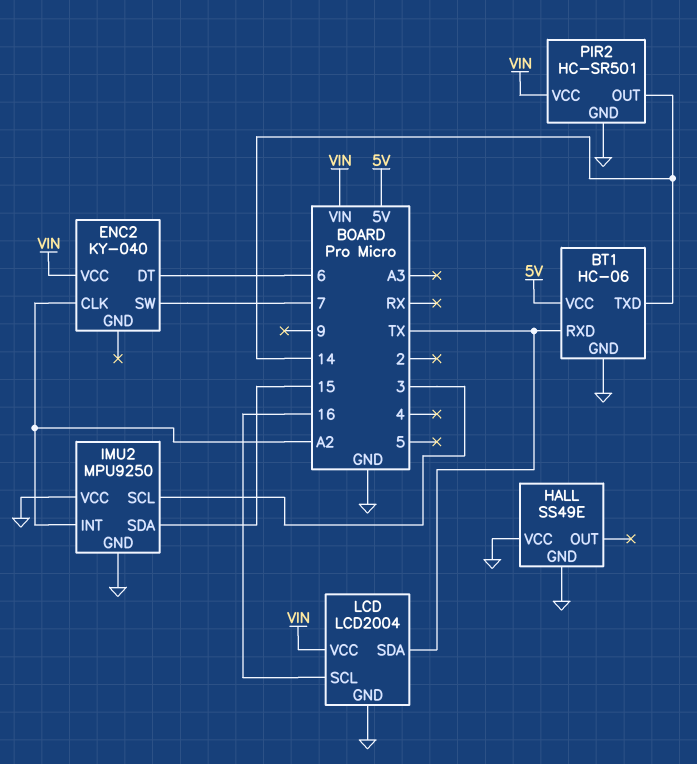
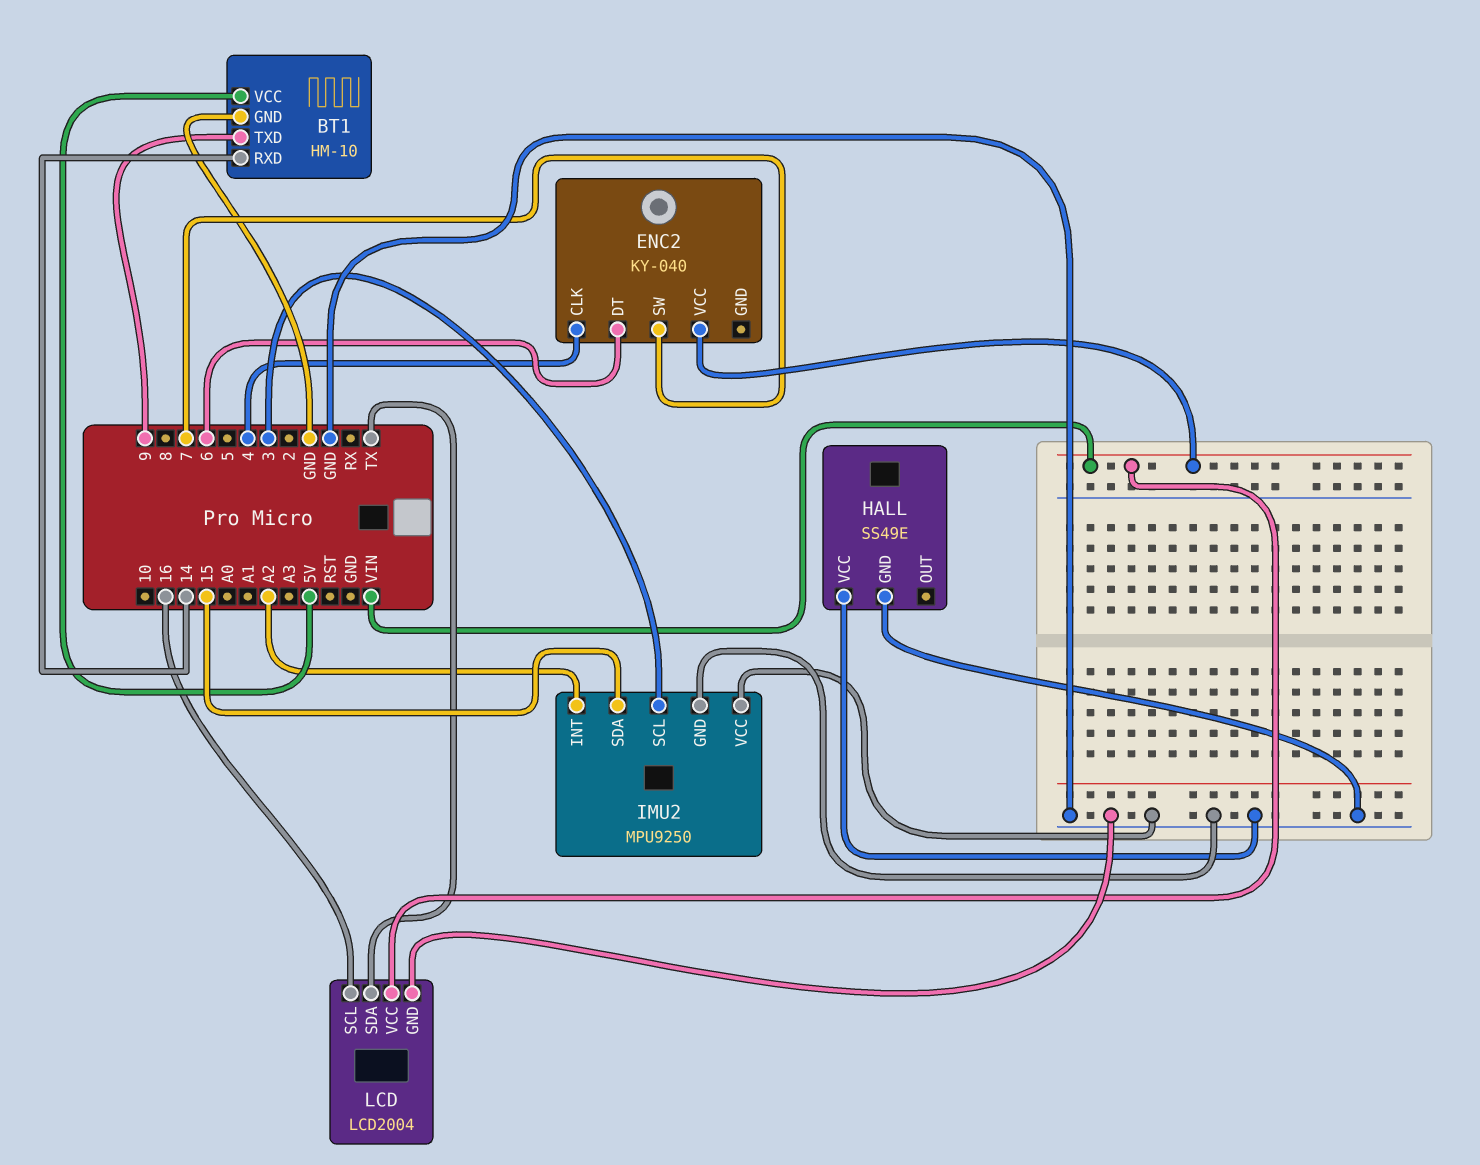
BT1: HC-06 -> HM-10
BT1 pin RXD: TX -> 14
BT1 pin TXD: 14 -> 9
ENC2 pin CLK: A2 -> 4
PIR2: HC-SR501 -> none
PIR2 pin GND: GND -> none
PIR2 pin OUT: 14 -> none
PIR2 pin VCC: VIN -> none

